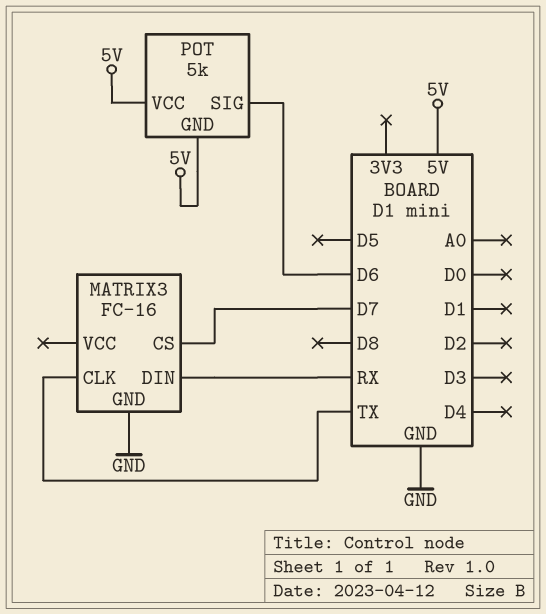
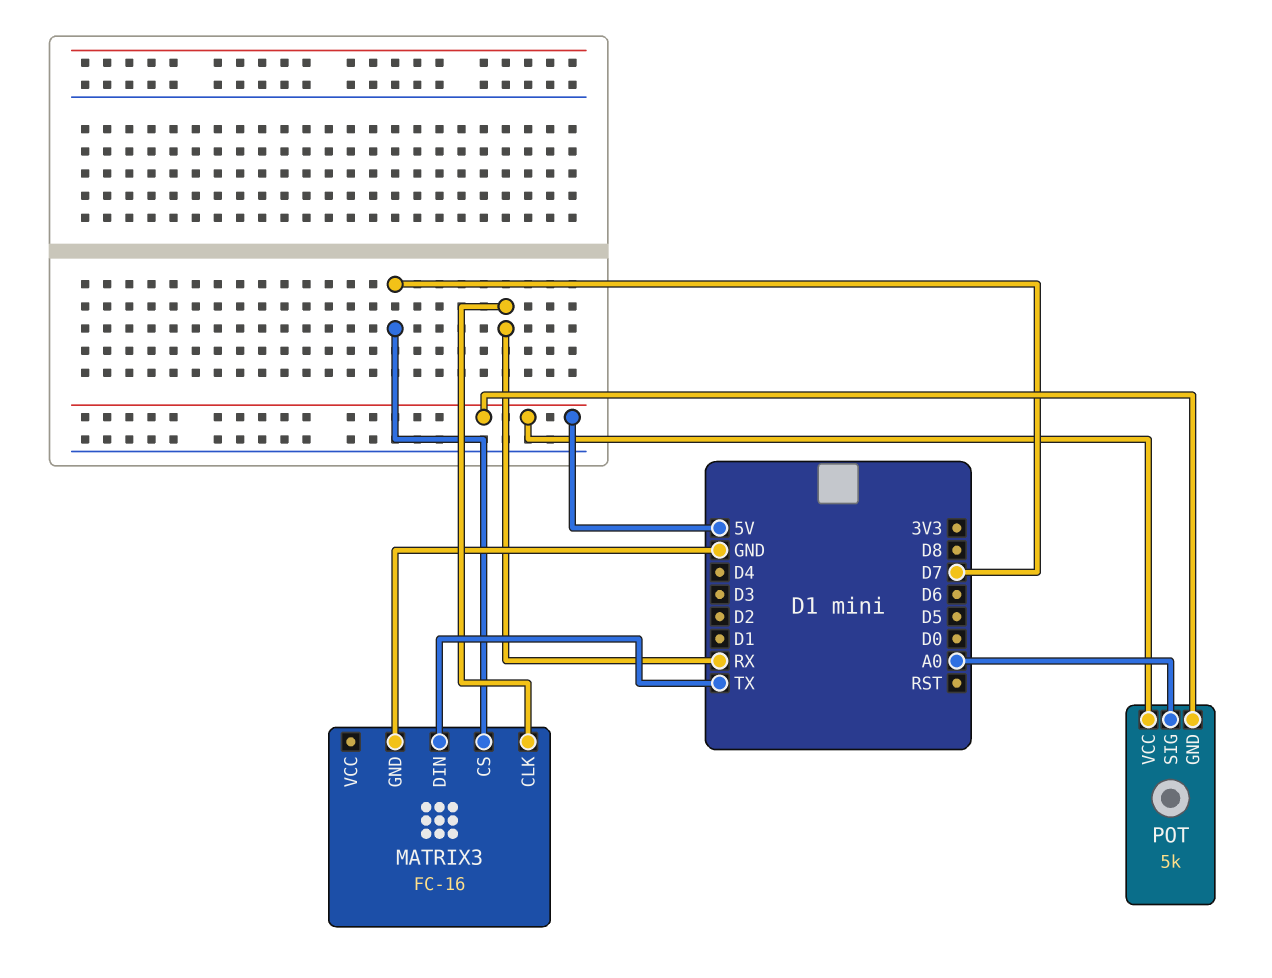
MATRIX3 pin CLK: TX -> RX
MATRIX3 pin DIN: RX -> TX
POT pin SIG: D6 -> A0

